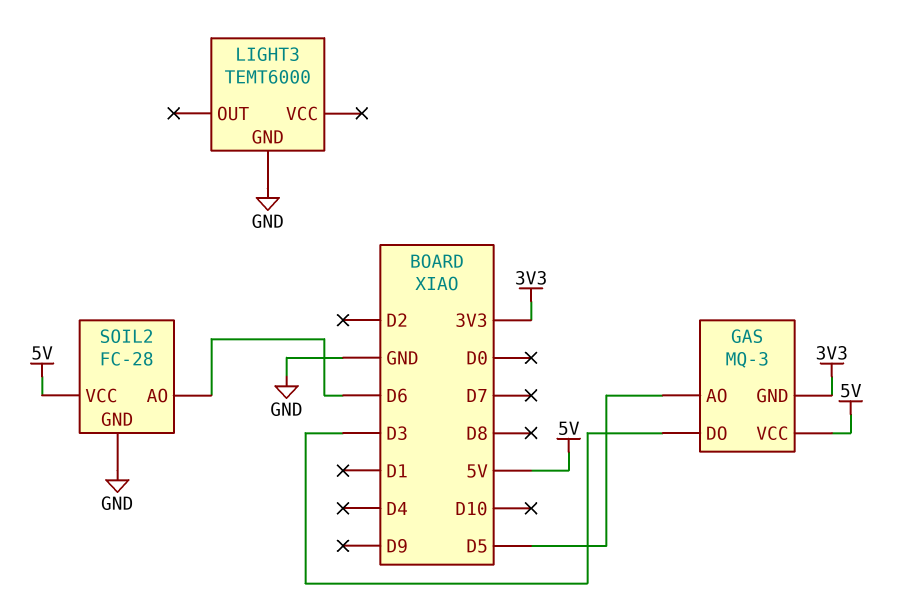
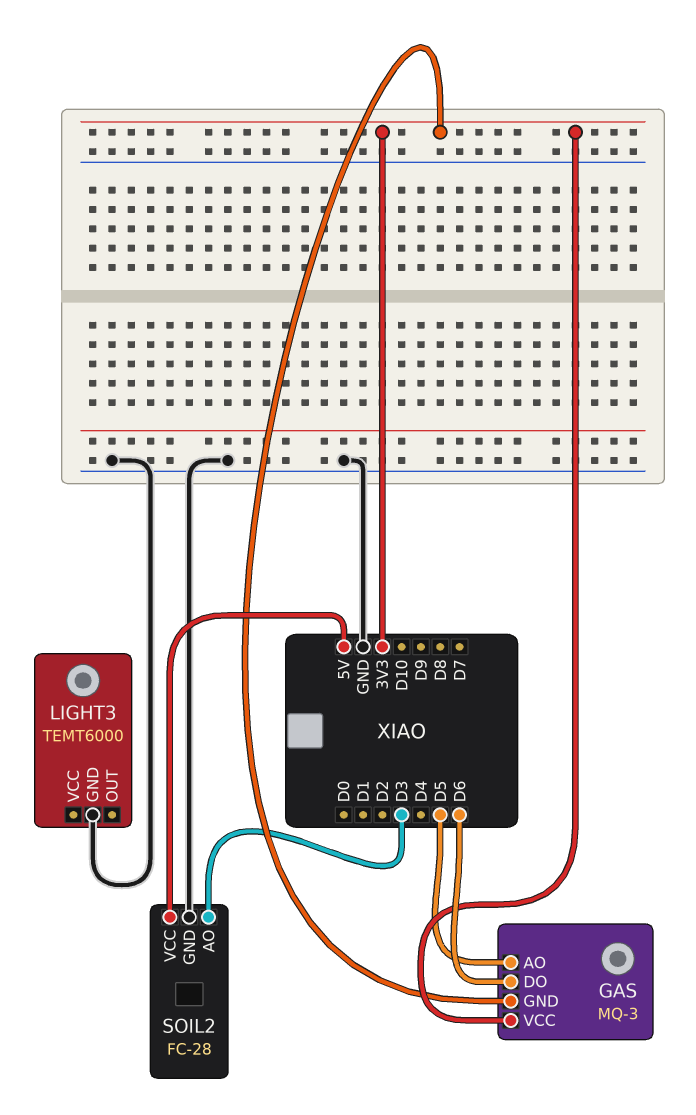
GAS pin DO: D3 -> D6
GAS pin VCC: 5V -> 3V3
SOIL2 pin AO: D6 -> D3

